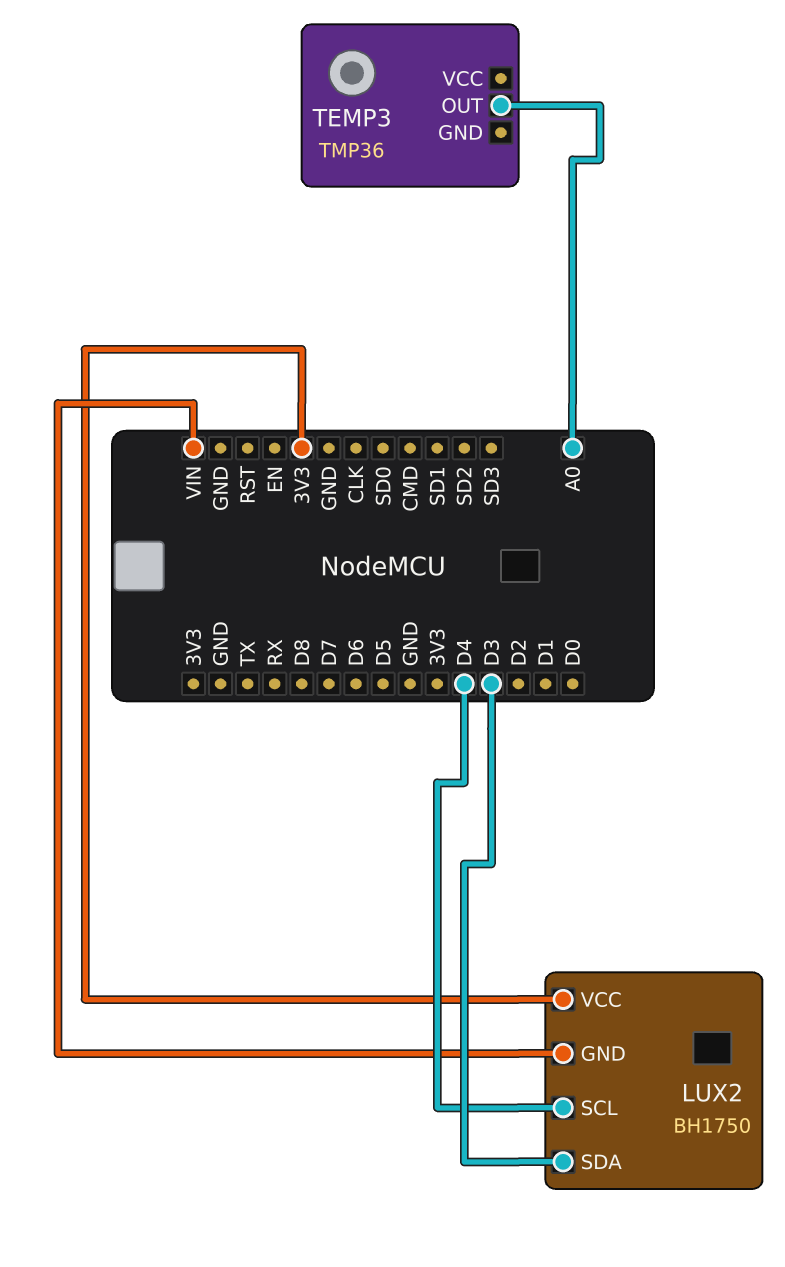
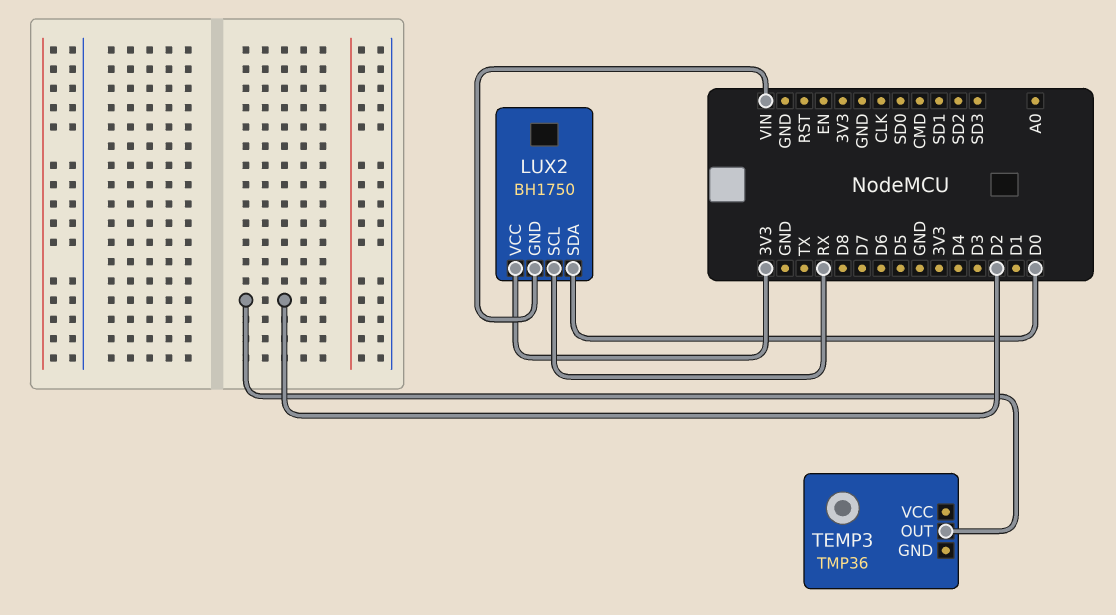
LUX2 pin SCL: D4 -> RX
LUX2 pin SDA: D3 -> D0
TEMP3 pin OUT: A0 -> D2

